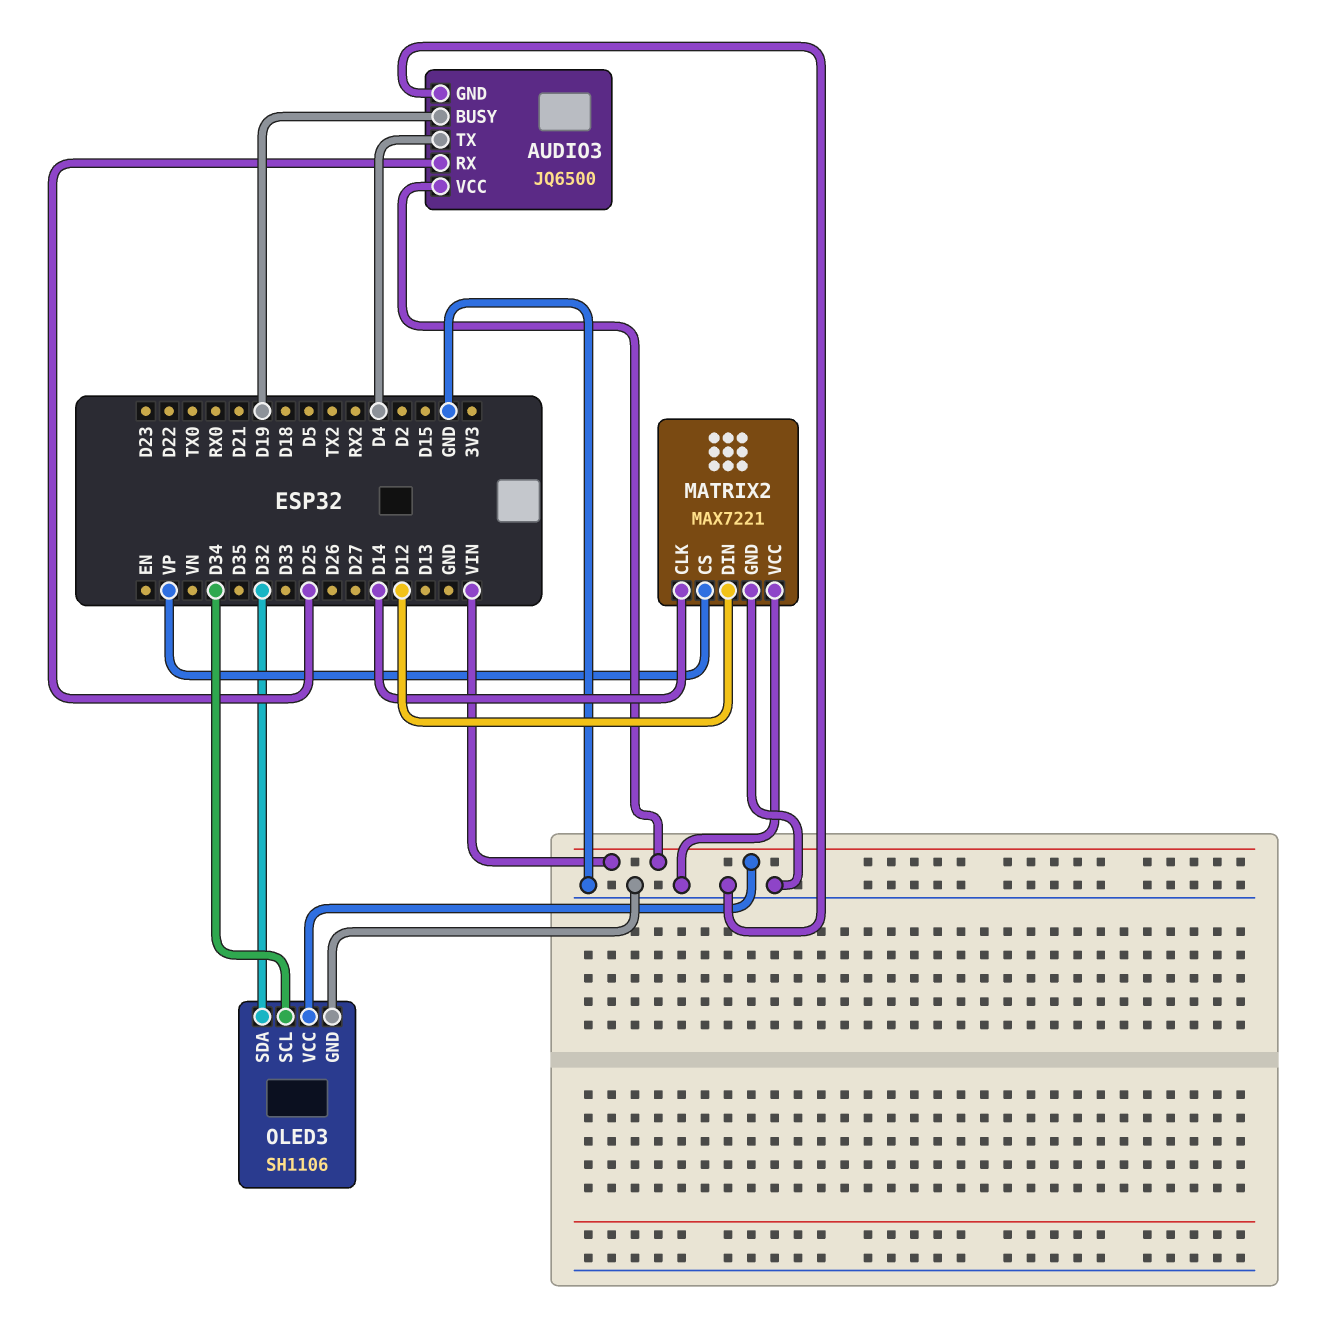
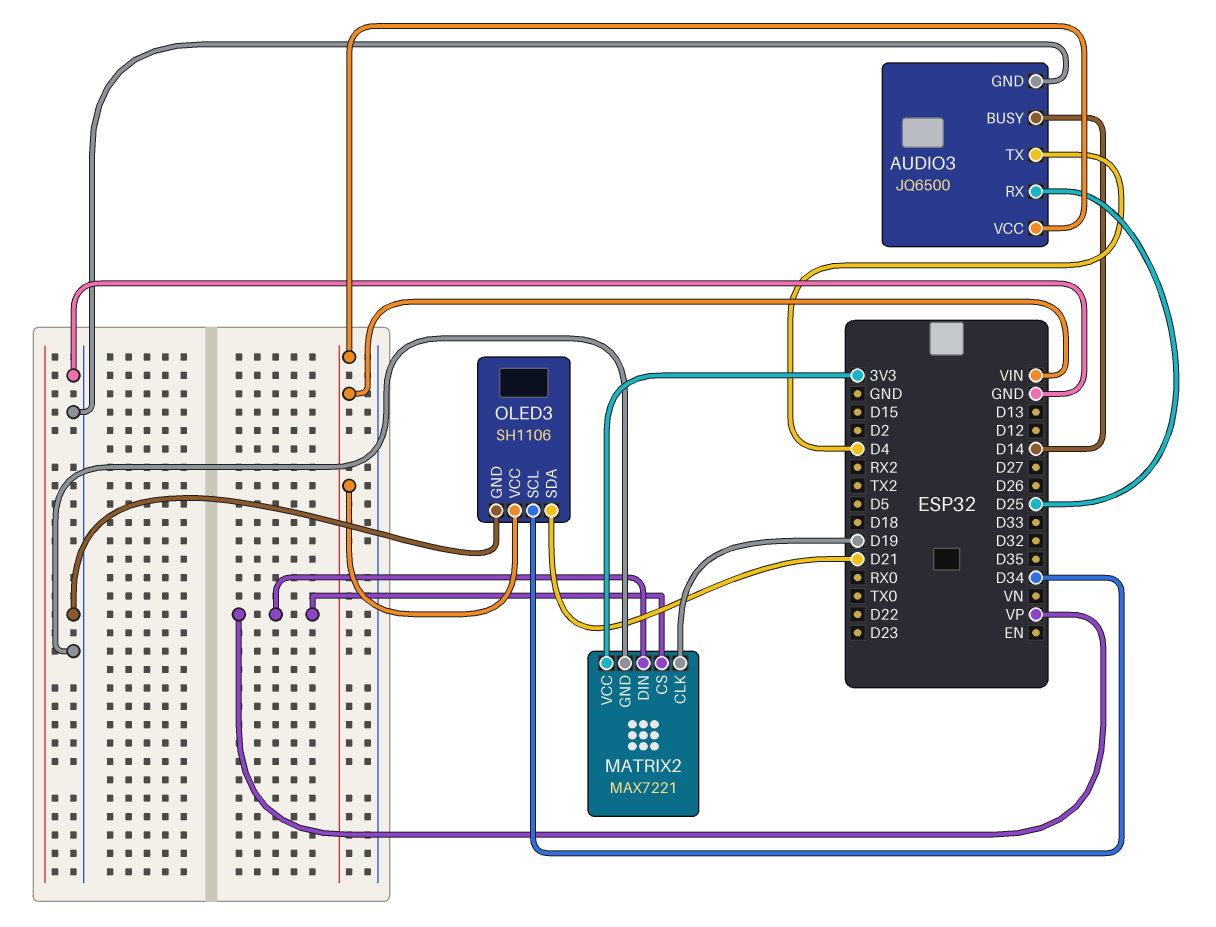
AUDIO3 pin BUSY: D19 -> D14
MATRIX2 pin CLK: D14 -> D19
MATRIX2 pin DIN: D12 -> VP
MATRIX2 pin VCC: GND -> 3V3
OLED3 pin SDA: D32 -> D21

